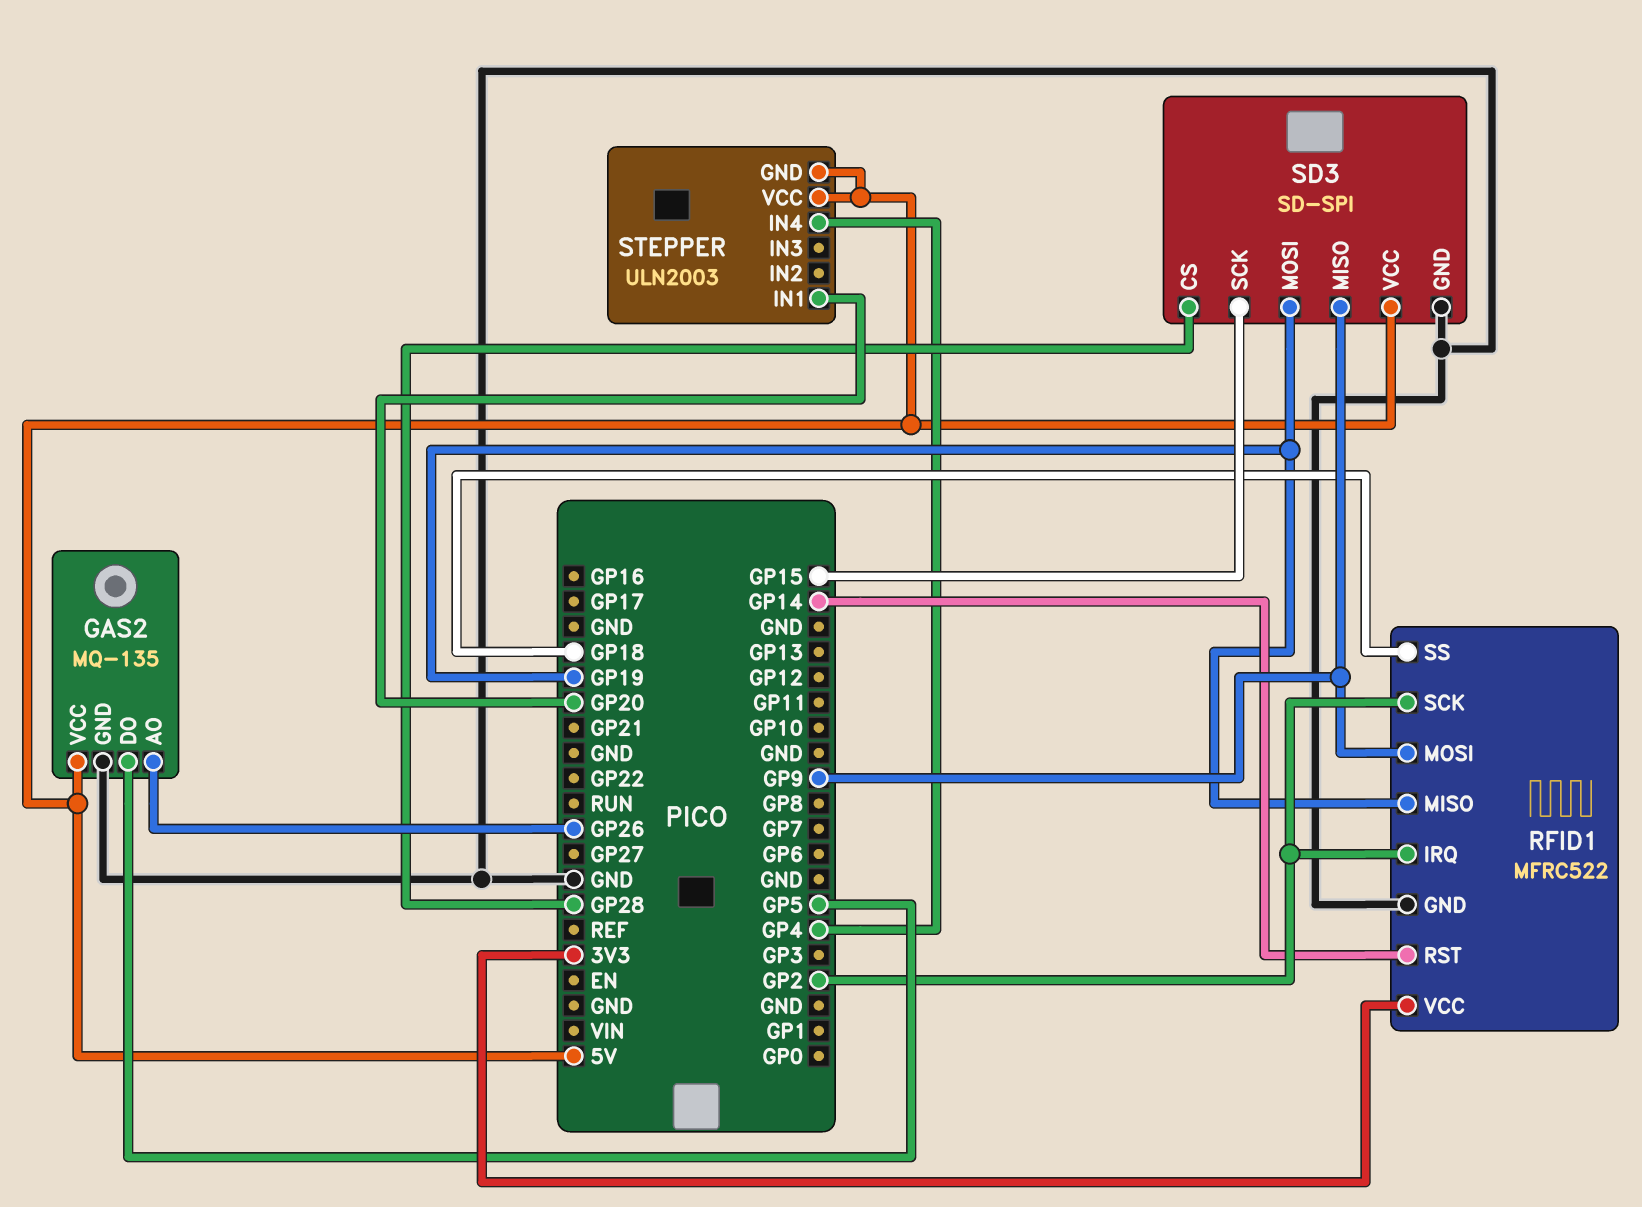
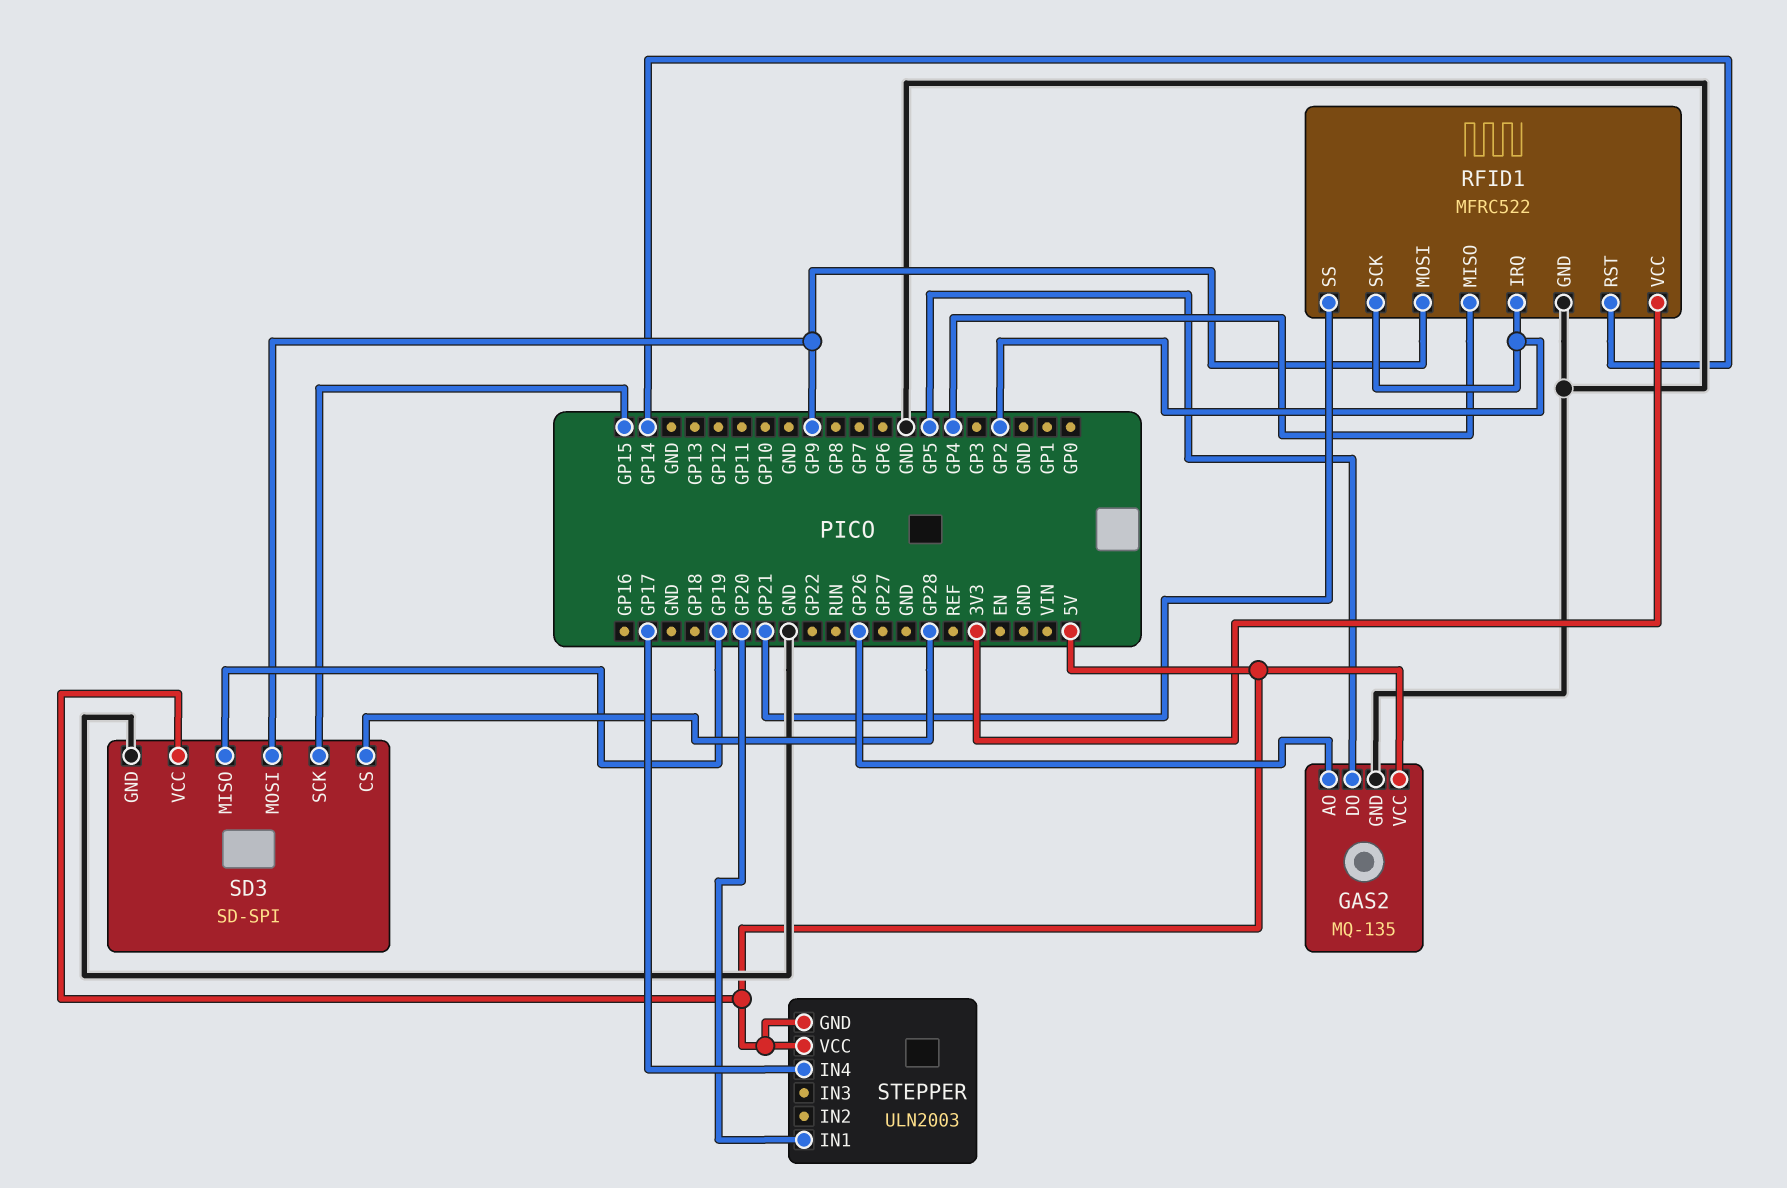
RFID1 pin MISO: GP19 -> GP4
RFID1 pin SS: GP18 -> GP21
SD3 pin MISO: GP9 -> GP19
SD3 pin MOSI: GP19 -> GP9
STEPPER pin IN4: GP4 -> GP17

